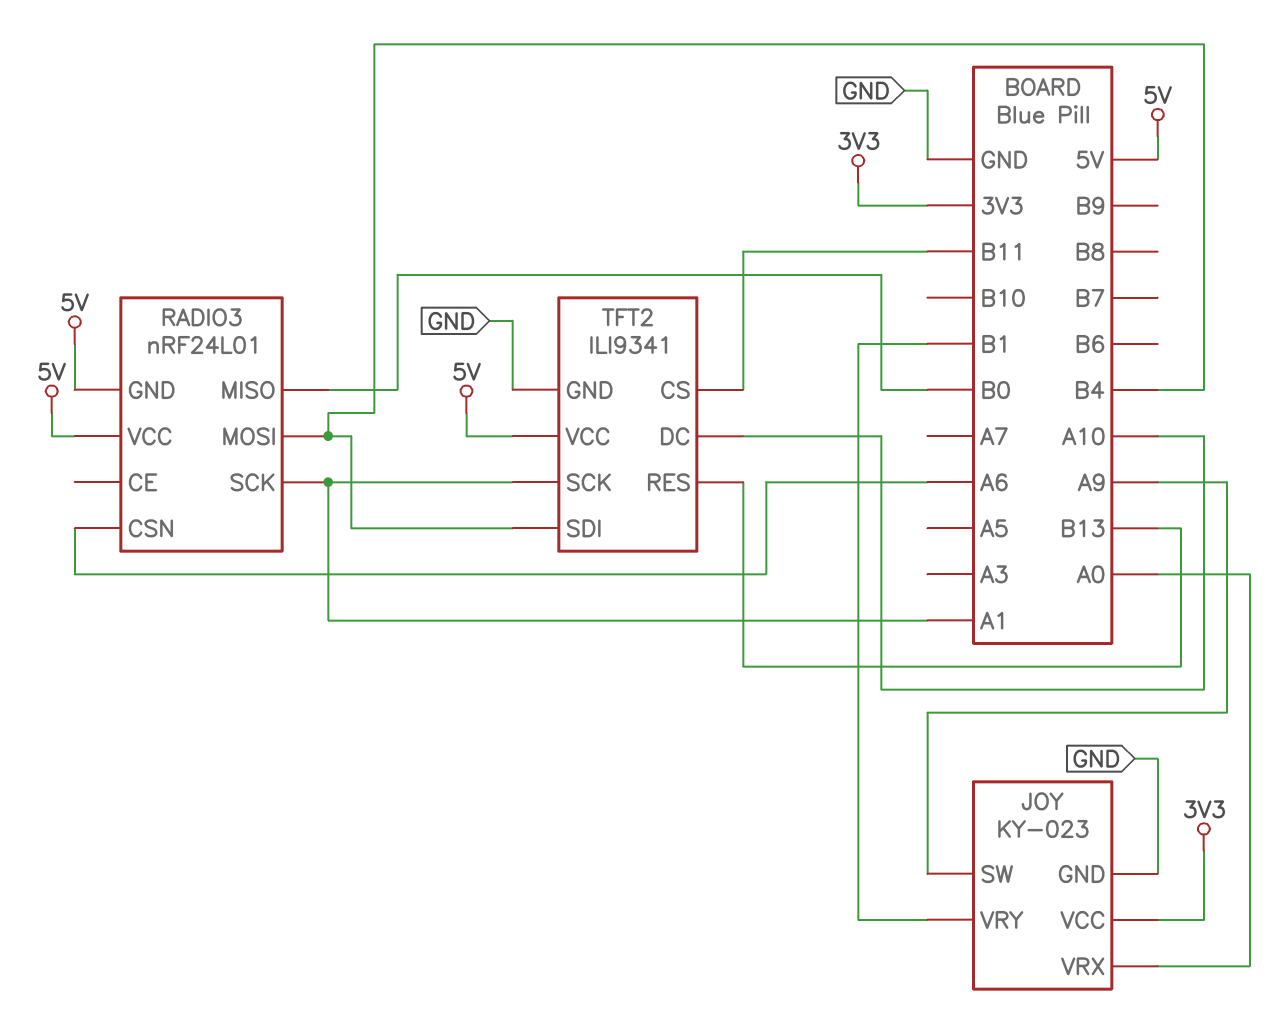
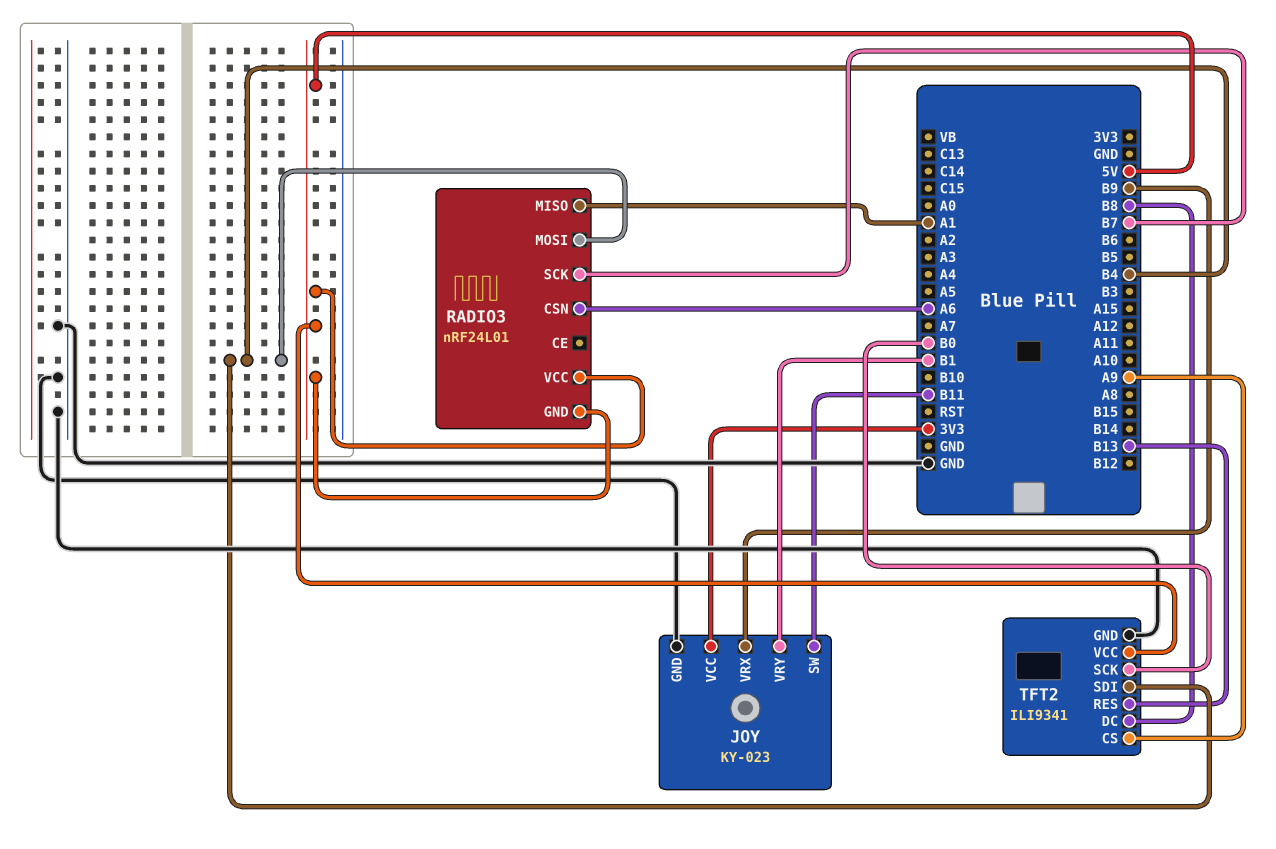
JOY pin SW: A9 -> B11
JOY pin VRX: A0 -> B9
RADIO3 pin MISO: B0 -> A1
RADIO3 pin SCK: A1 -> B7
TFT2 pin CS: B11 -> A9
TFT2 pin DC: A10 -> B8
TFT2 pin SCK: A1 -> B0

